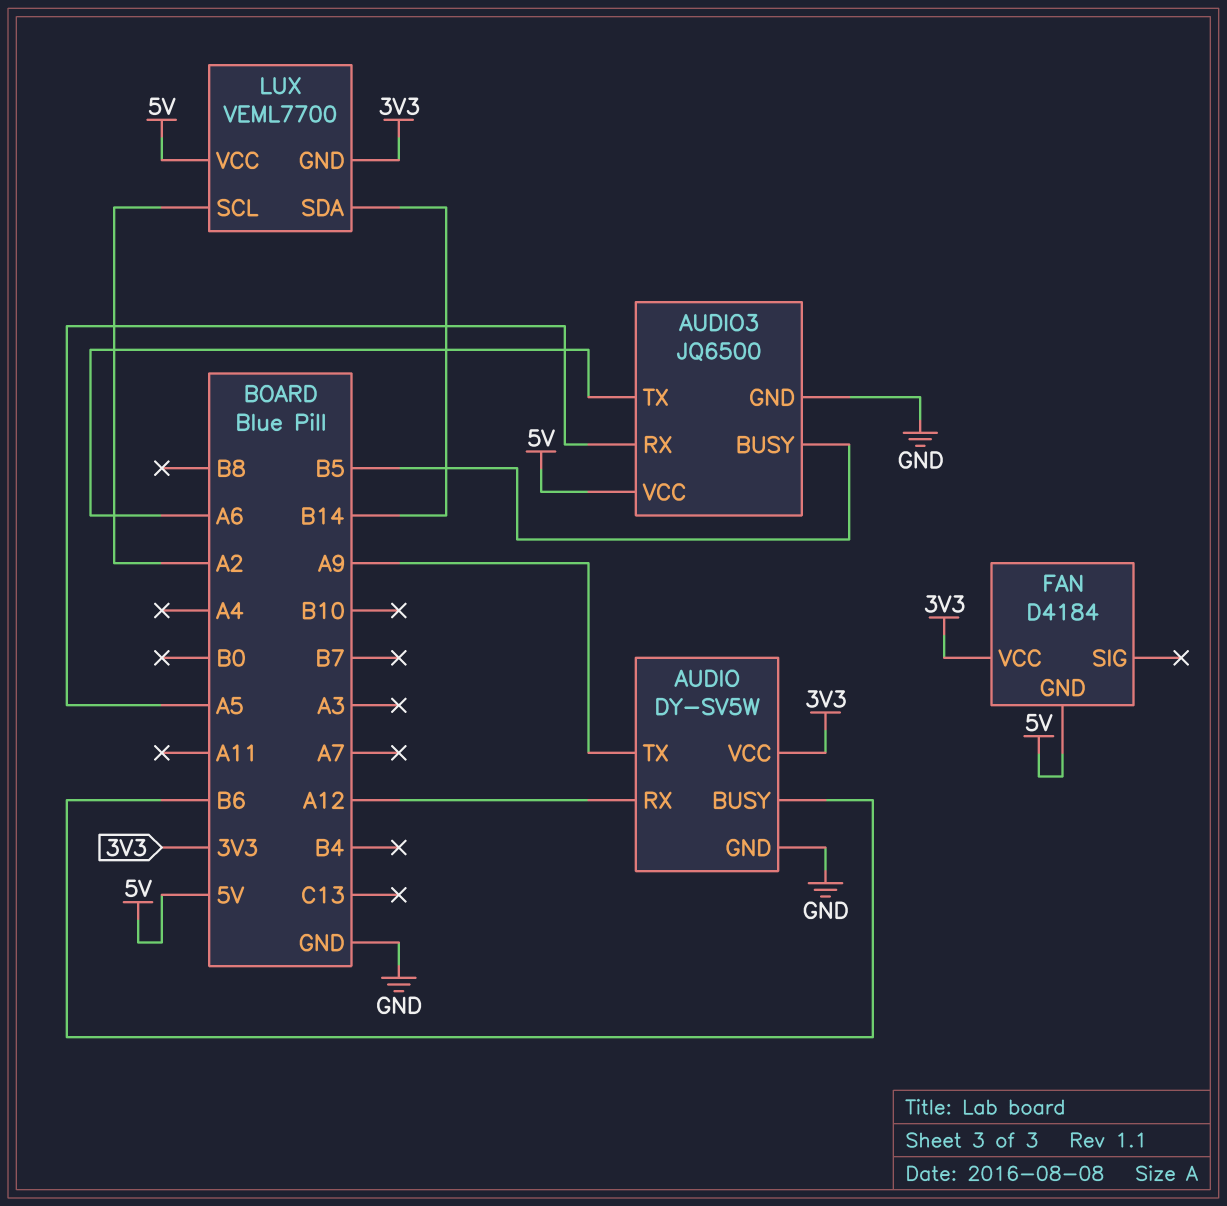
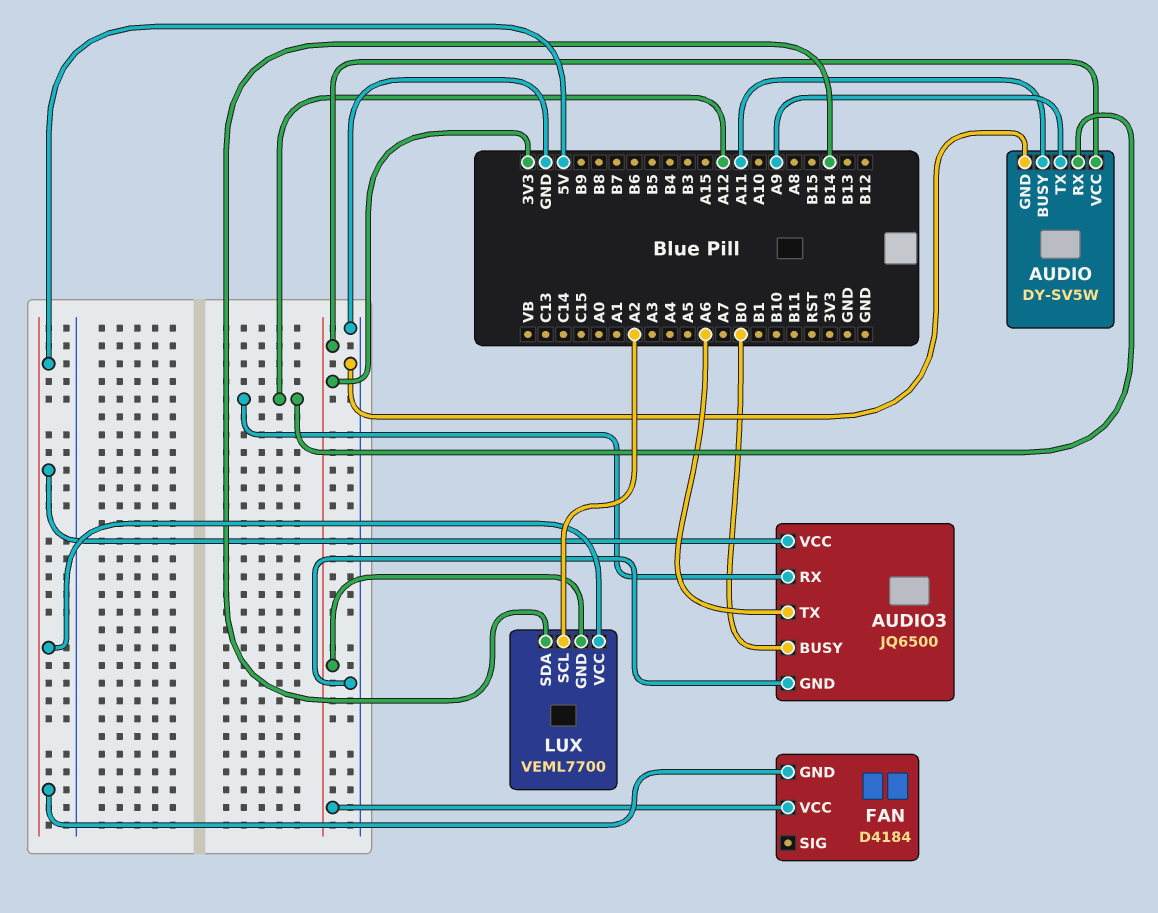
AUDIO pin BUSY: B6 -> A11
AUDIO3 pin BUSY: B5 -> B0
AUDIO3 pin RX: A5 -> A12

